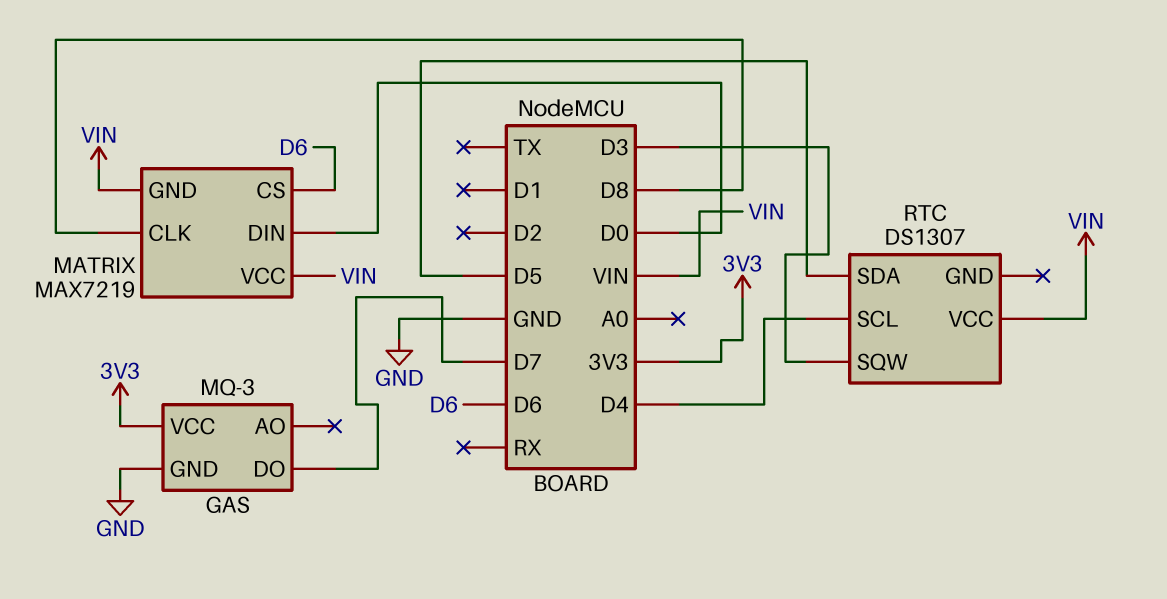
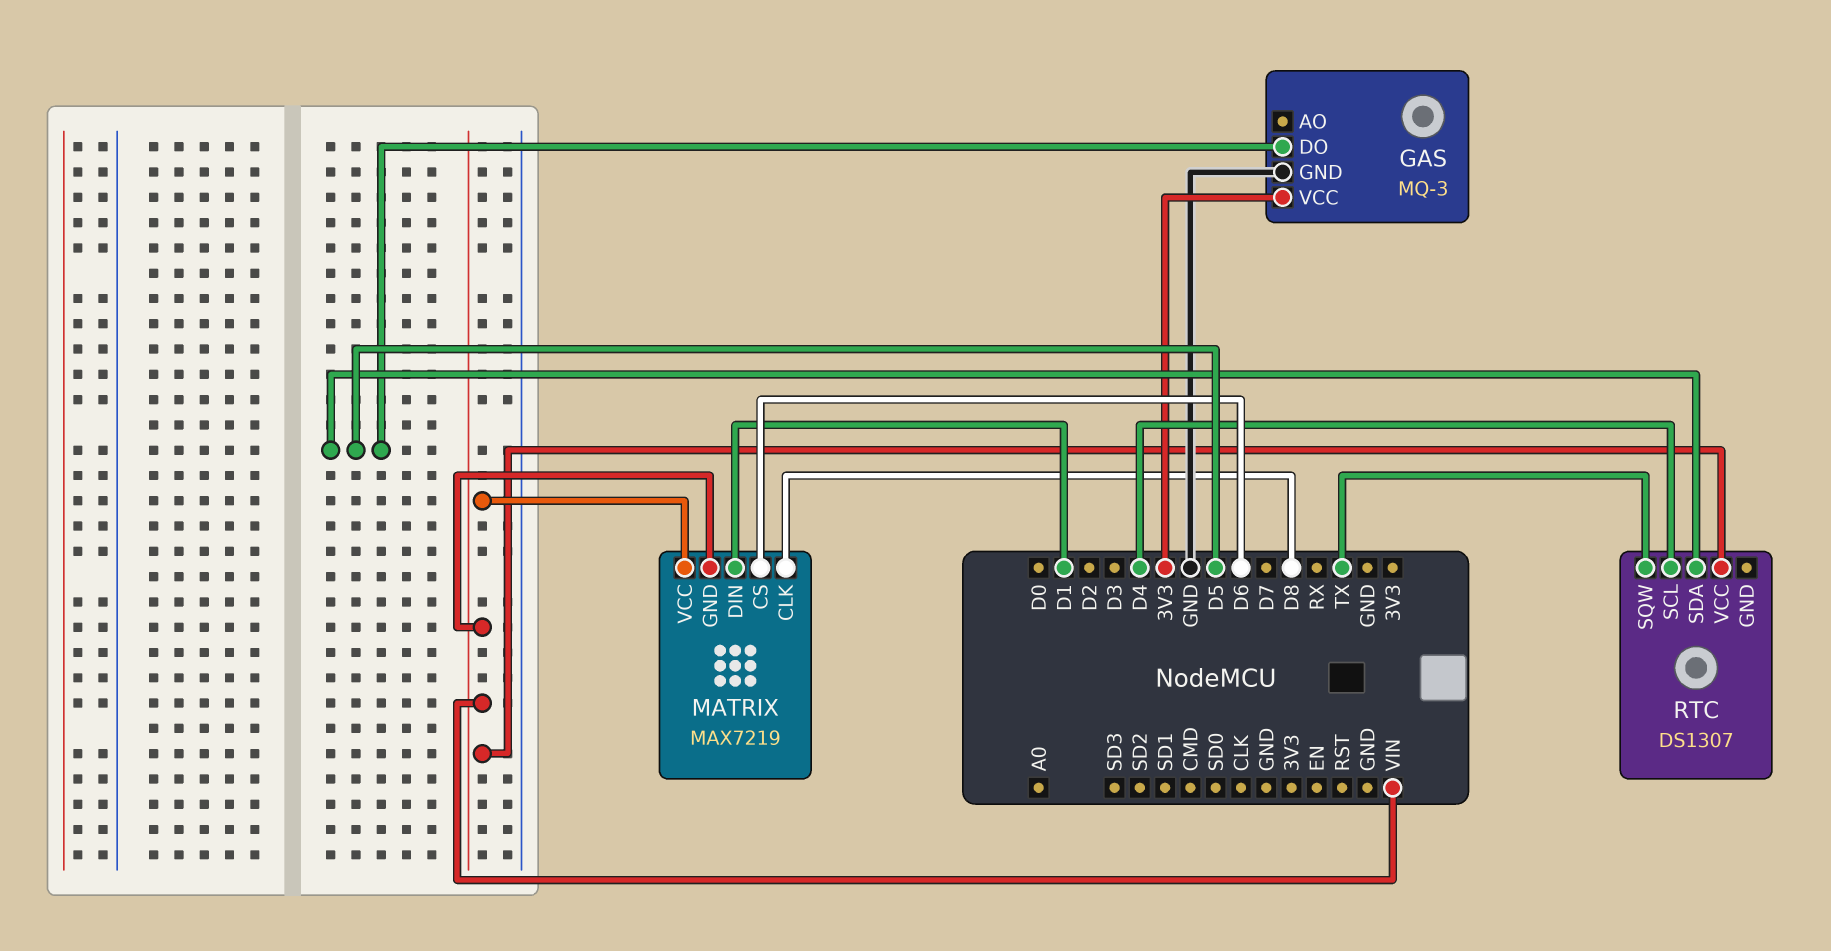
GAS pin DO: D7 -> D5
MATRIX pin DIN: D0 -> D1
RTC pin SQW: D3 -> TX

